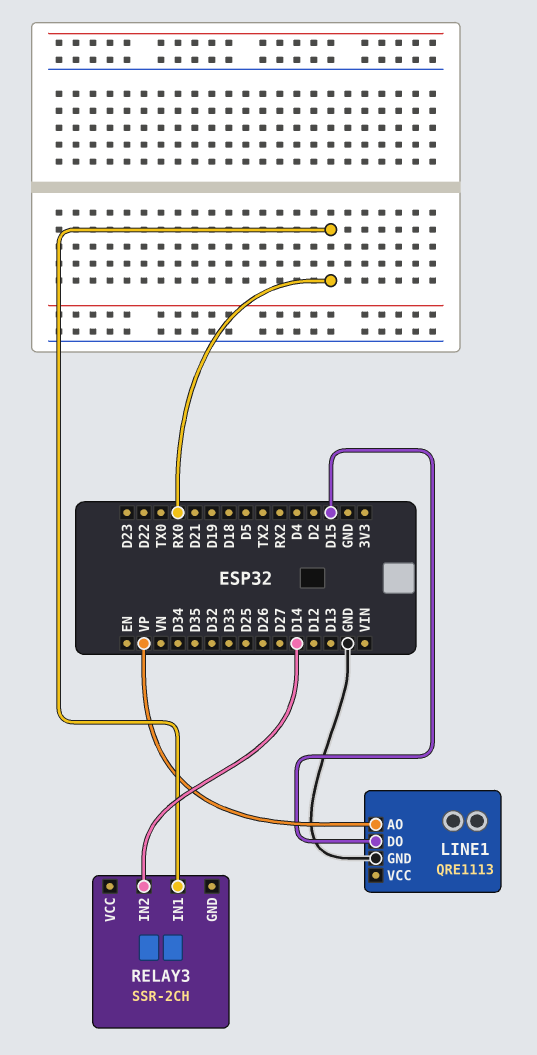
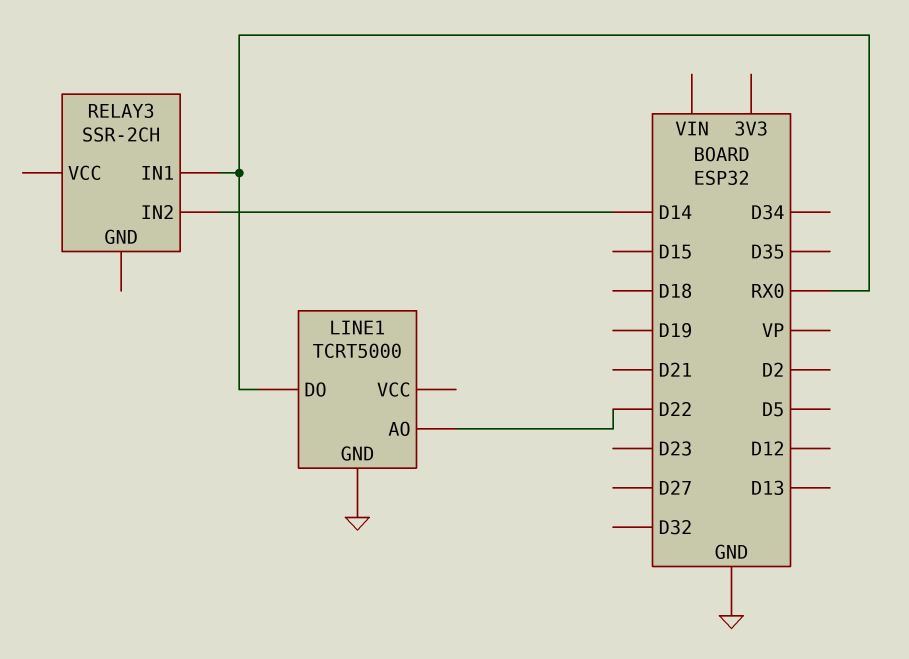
LINE1: QRE1113 -> TCRT5000
LINE1 pin AO: VP -> D22
LINE1 pin DO: D15 -> RX0

